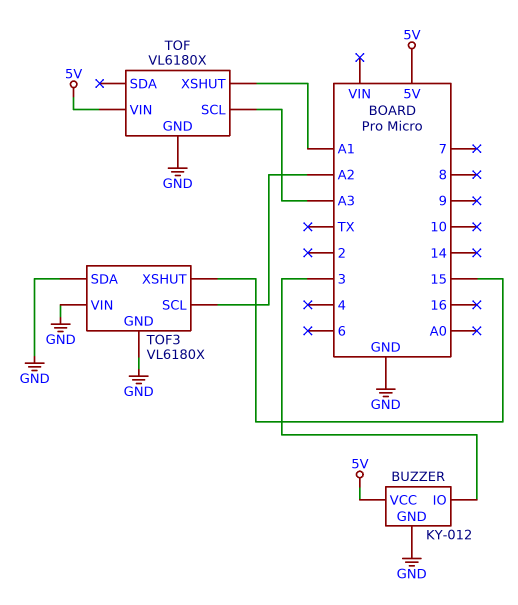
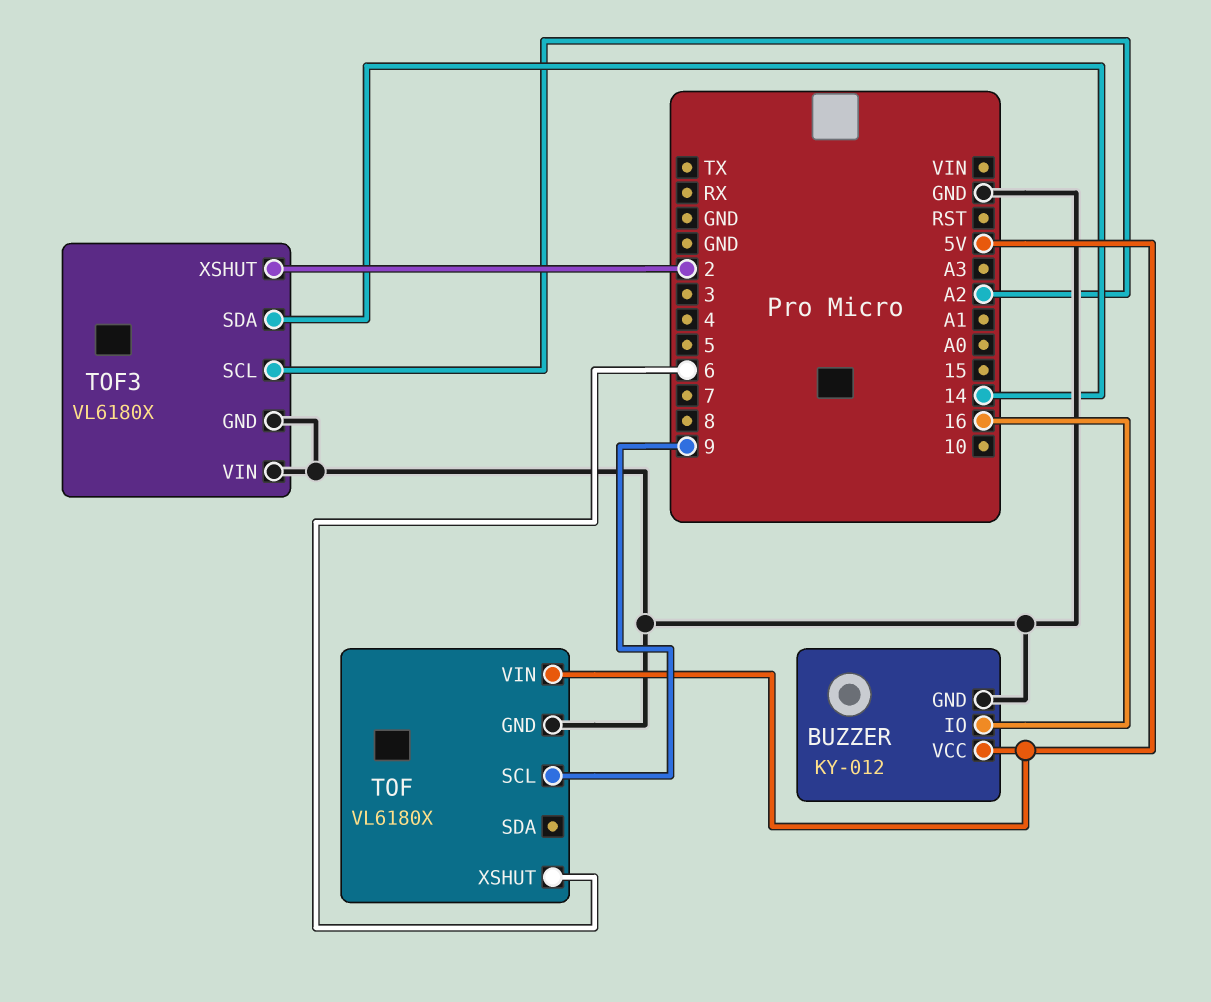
BUZZER pin IO: 3 -> 16
TOF pin SCL: A3 -> 9
TOF pin XSHUT: A1 -> 6
TOF3 pin SDA: GND -> 14
TOF3 pin XSHUT: 15 -> 2

